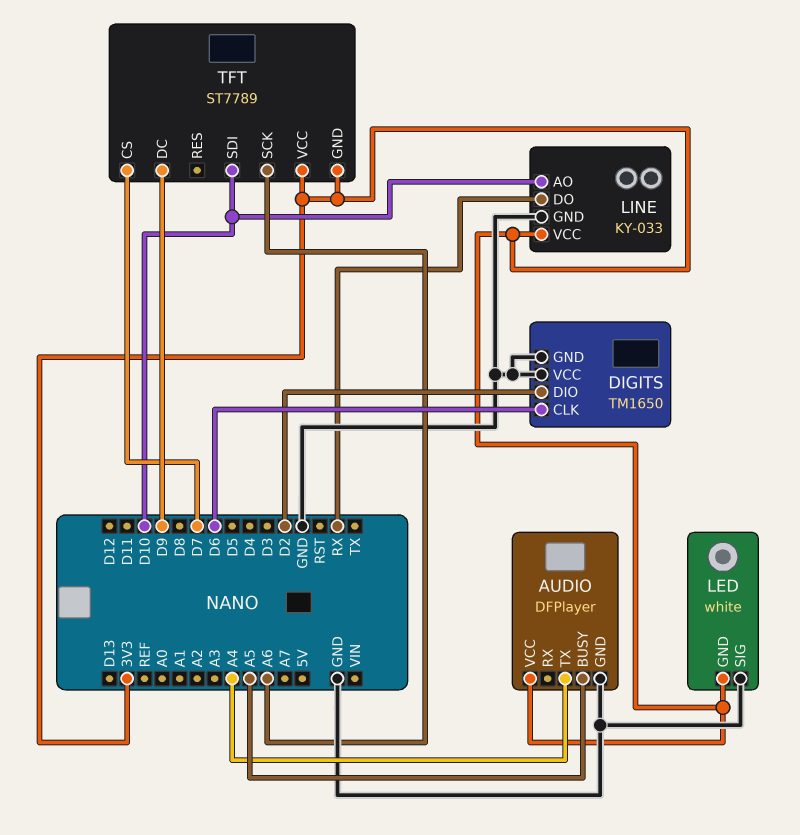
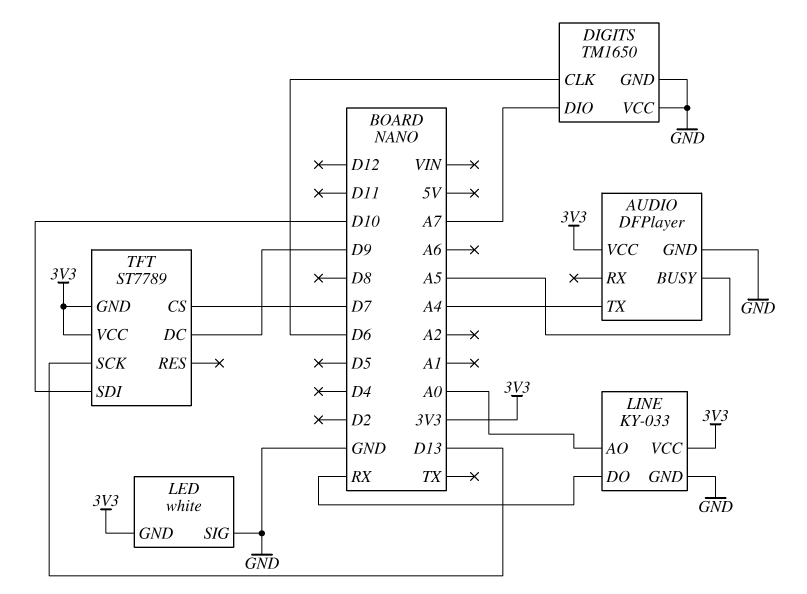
DIGITS pin DIO: D2 -> A7
LINE pin AO: D10 -> A0
TFT pin SCK: A6 -> D13

